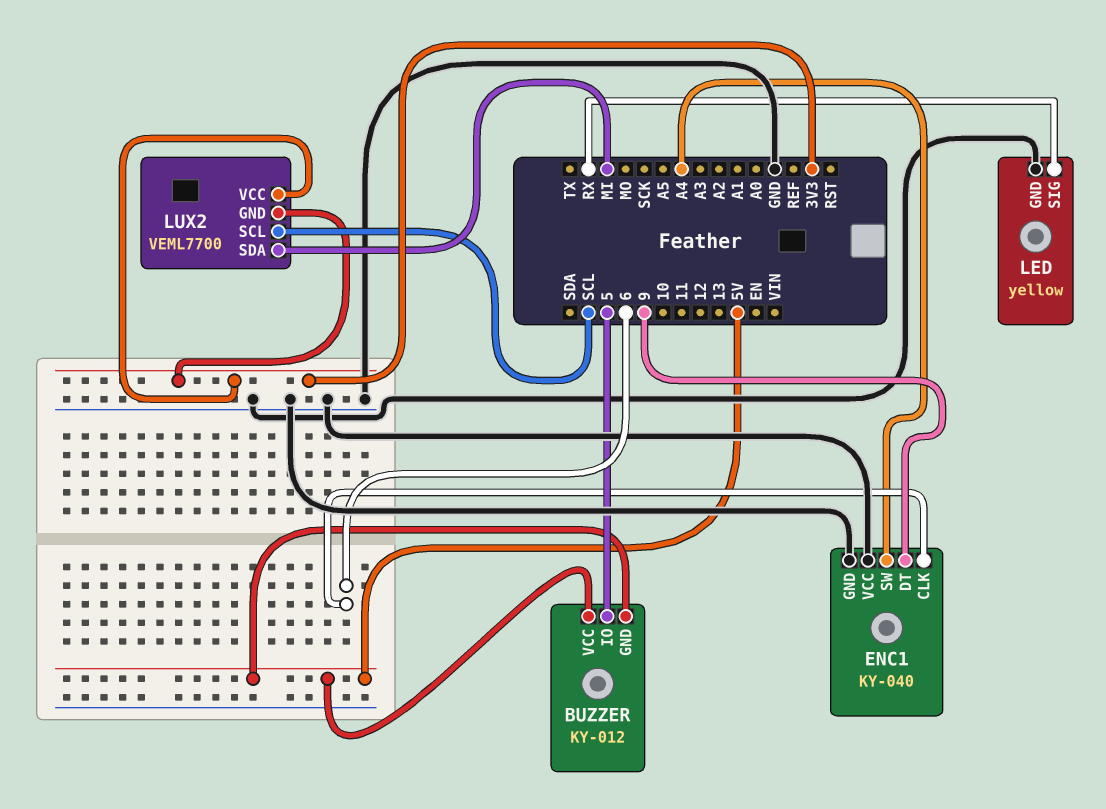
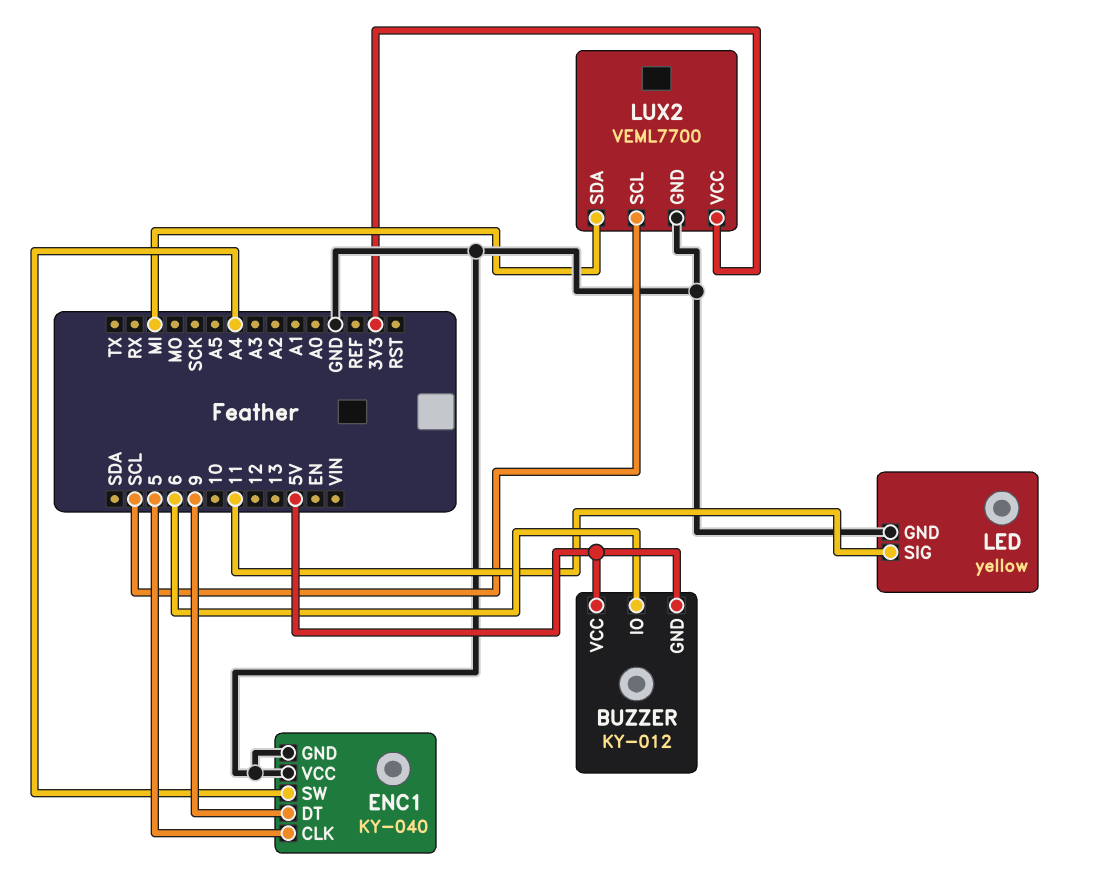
BUZZER pin IO: 5 -> 6
ENC1 pin CLK: 6 -> 5
LED pin SIG: RX -> 11
LUX2 pin GND: 3V3 -> GND

